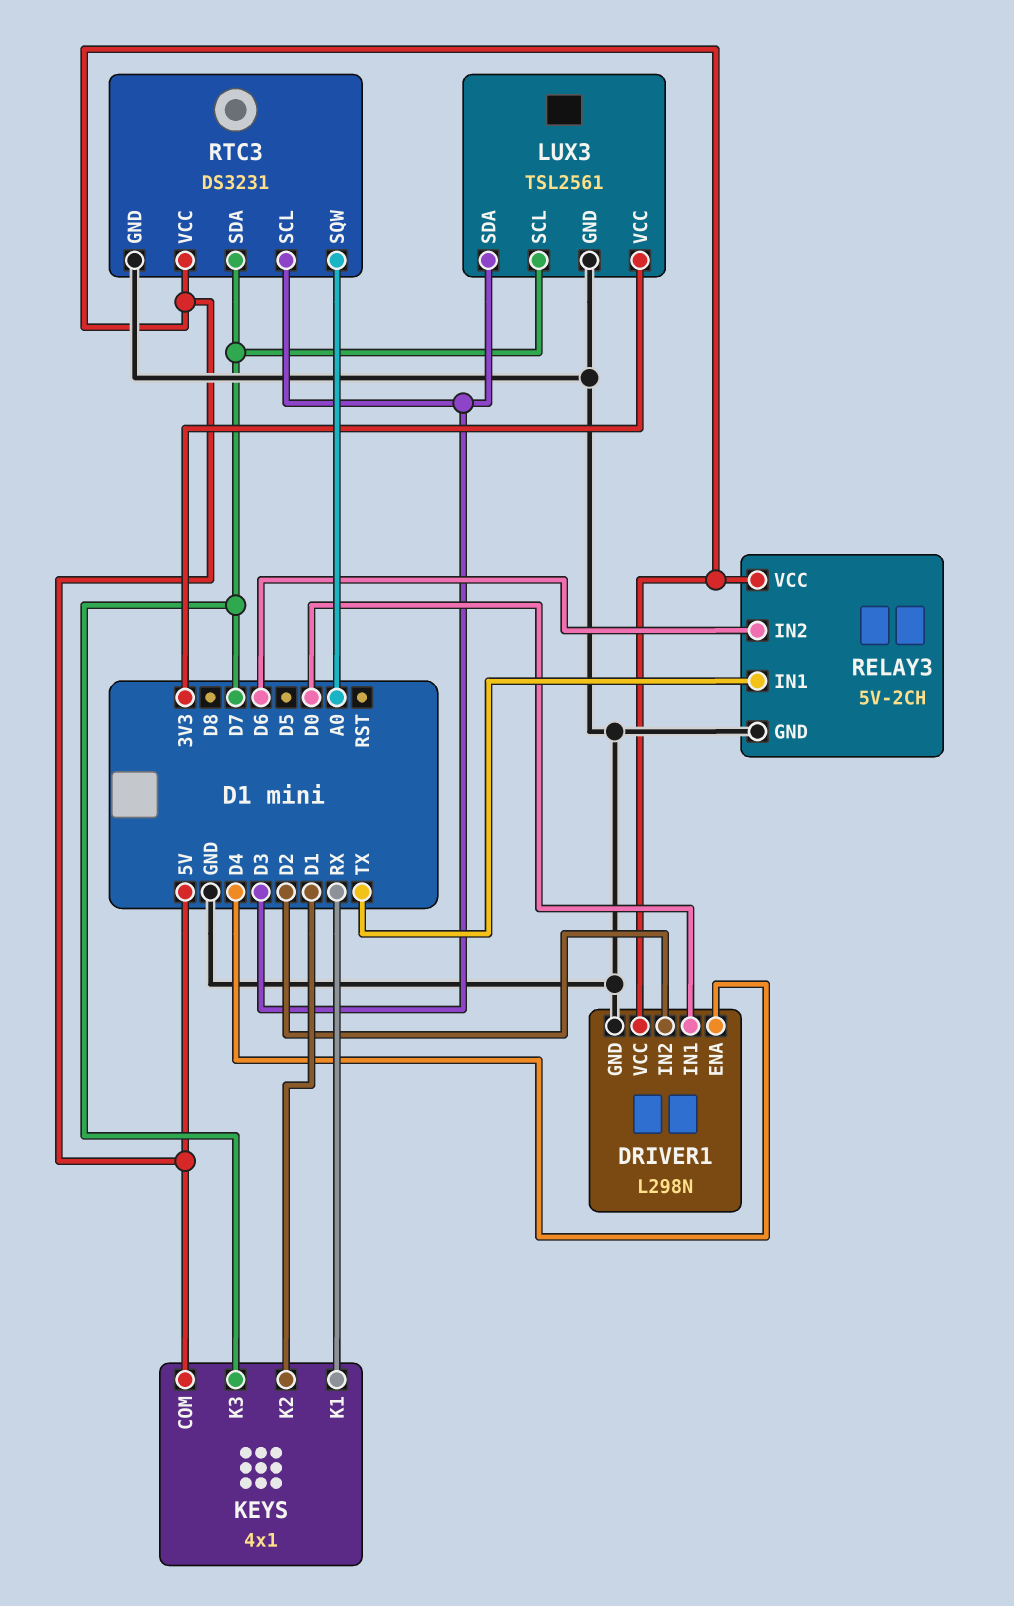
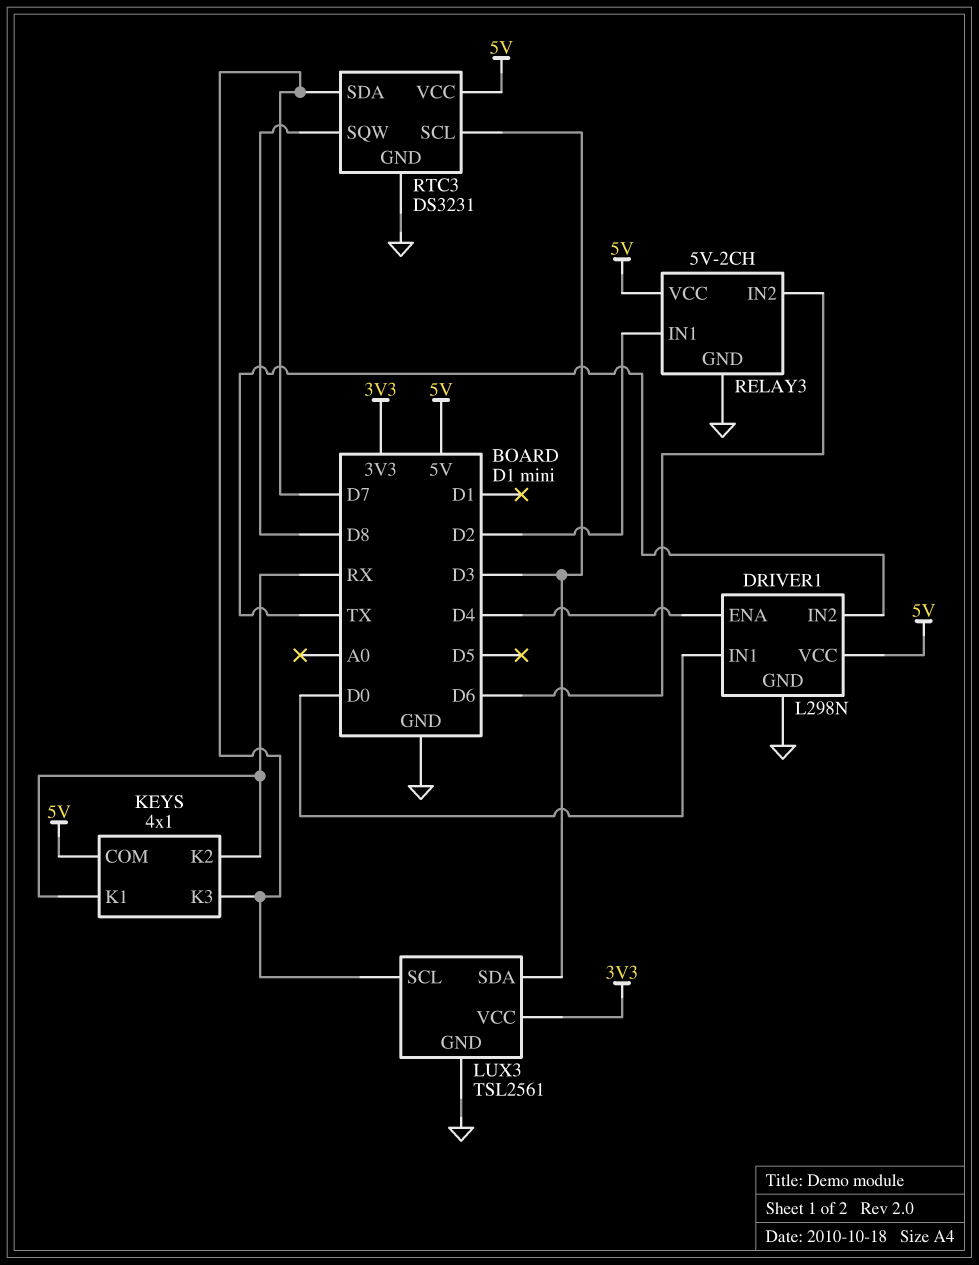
DRIVER1 pin IN2: D2 -> TX
KEYS pin K2: D1 -> RX
RELAY3 pin IN1: TX -> D2
RTC3 pin SQW: A0 -> D8

